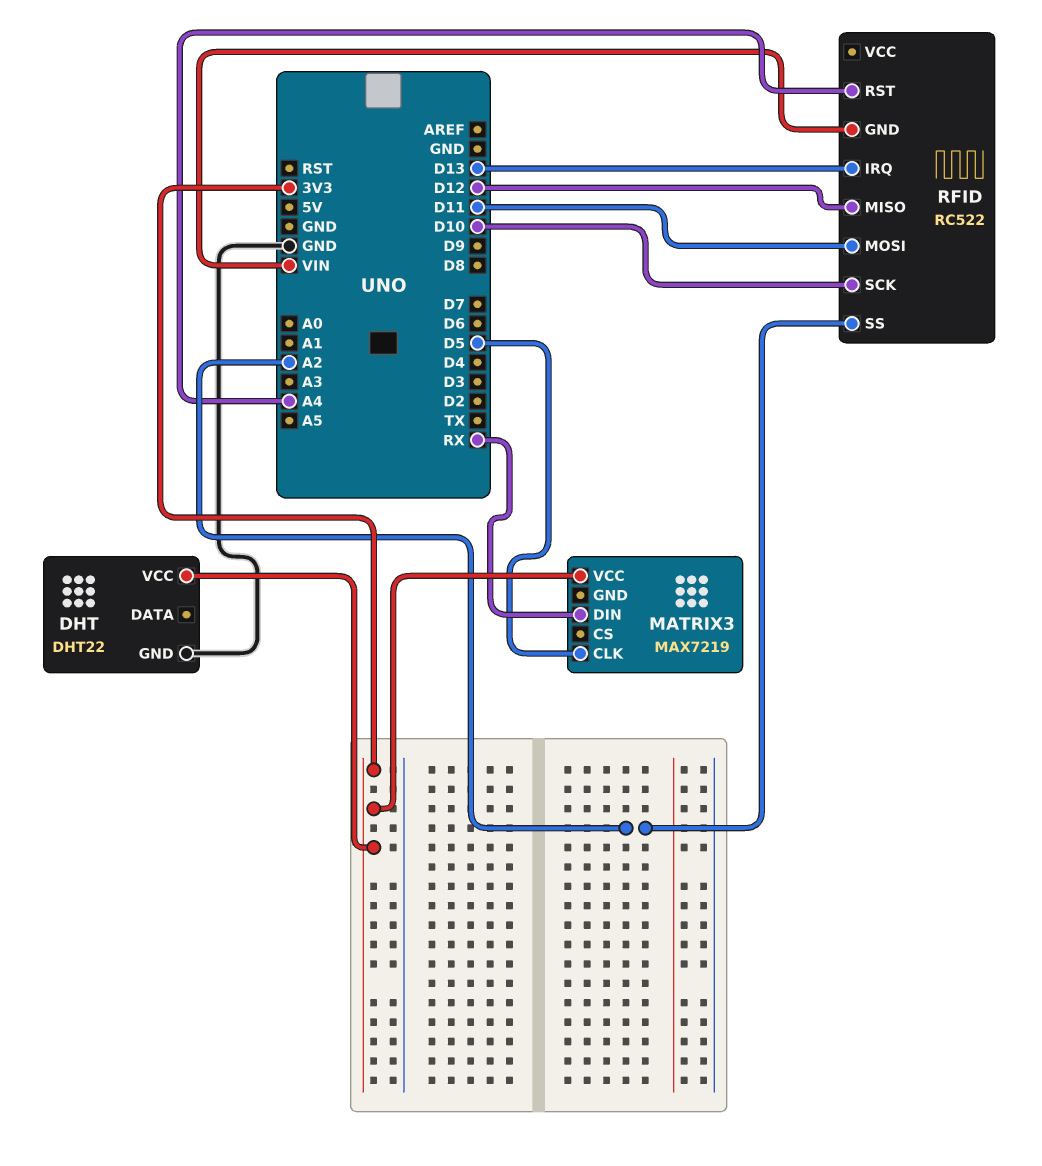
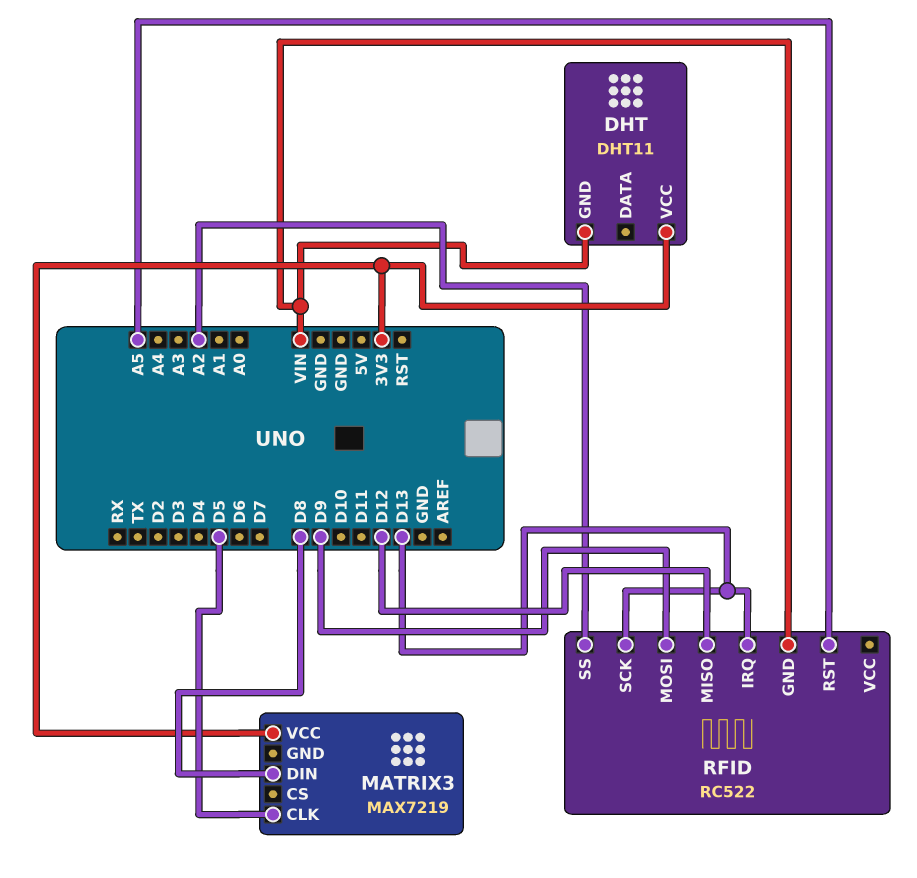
DHT: DHT22 -> DHT11
DHT pin GND: GND -> VIN
MATRIX3 pin DIN: RX -> D8
RFID pin MOSI: D11 -> D9
RFID pin RST: A4 -> A5
RFID pin SCK: D10 -> D13

